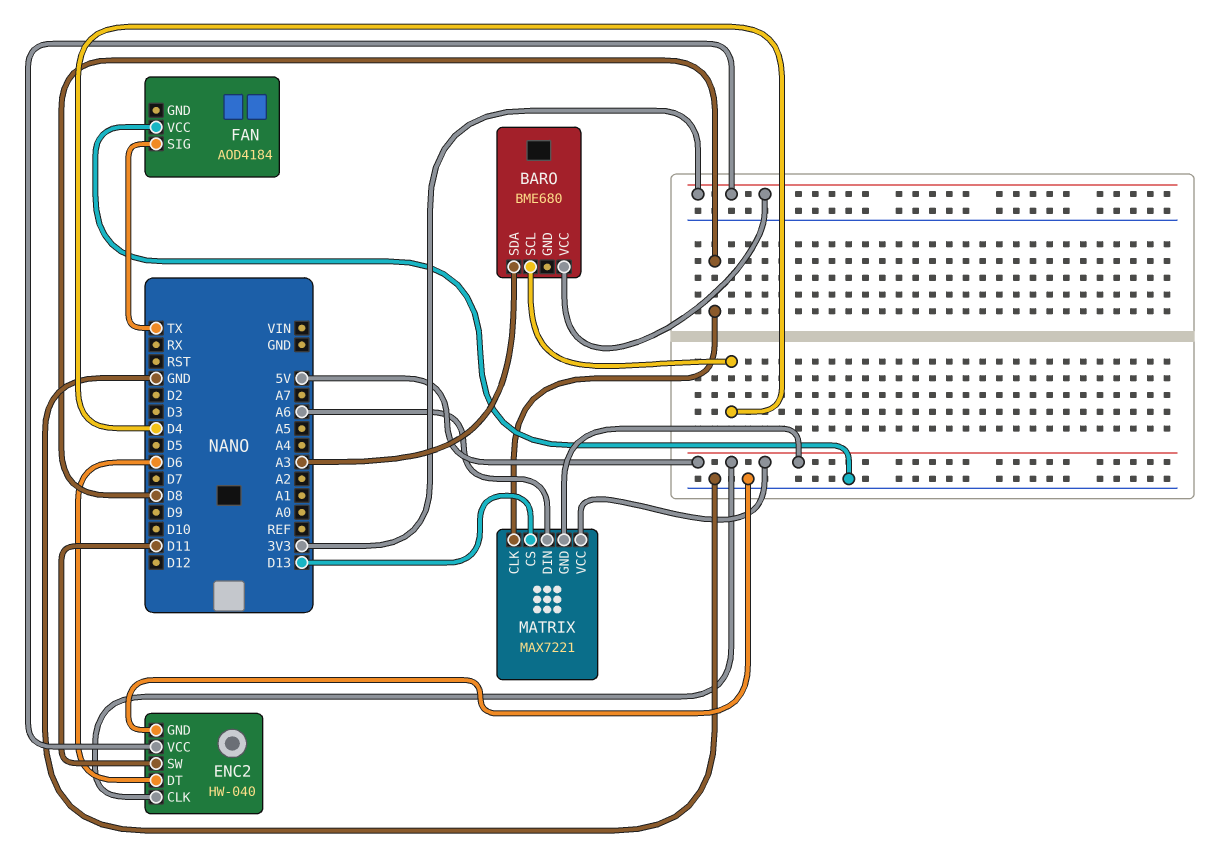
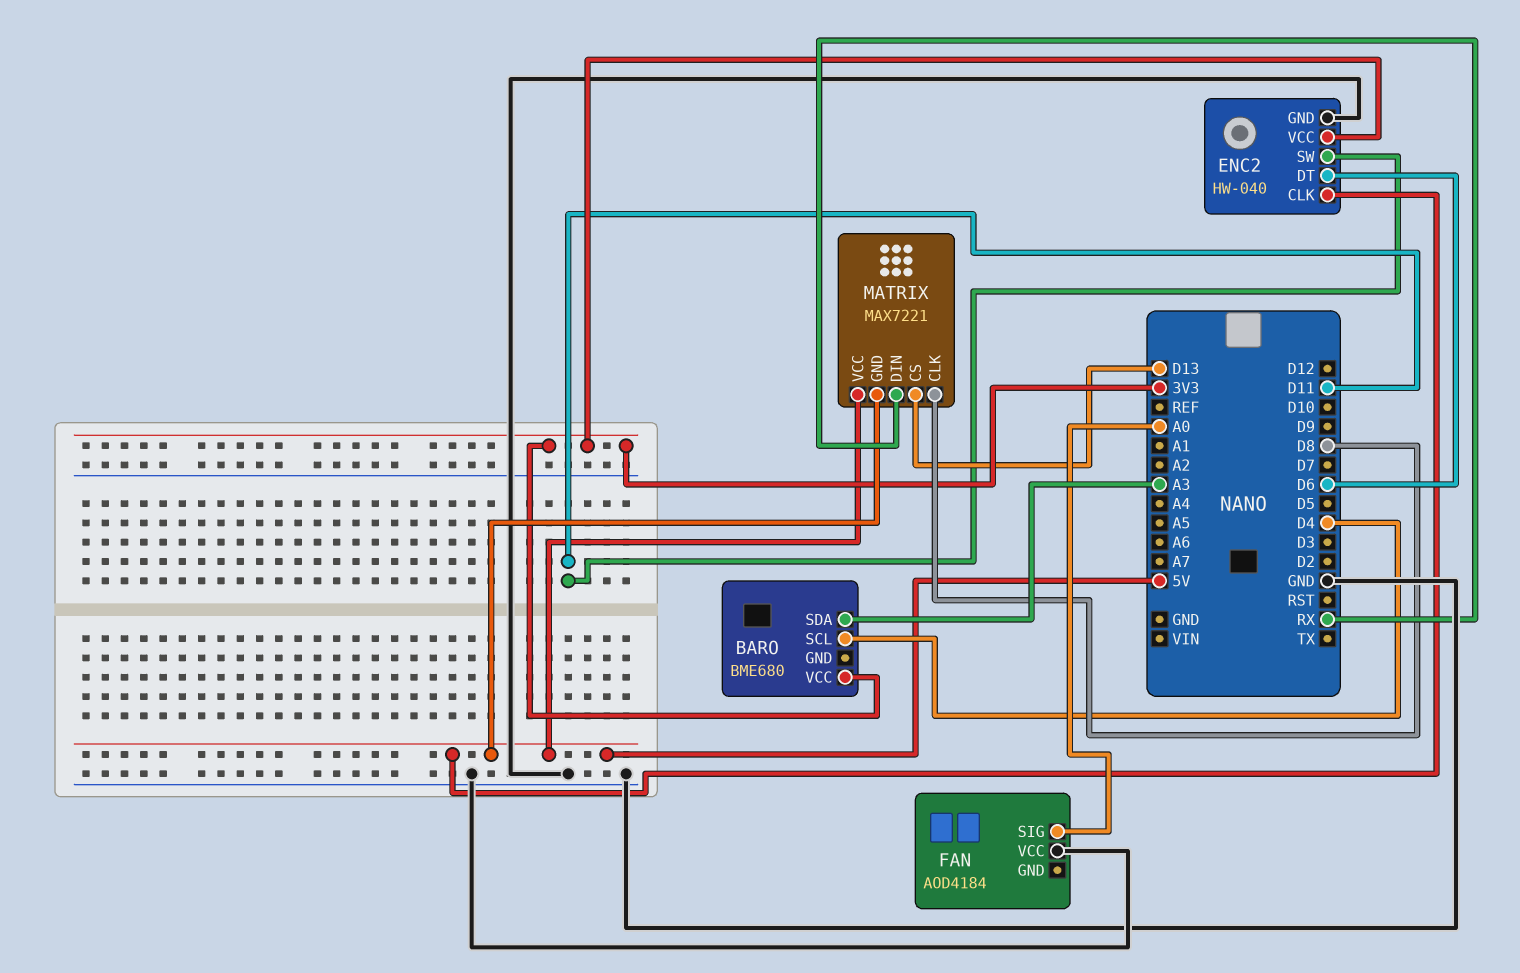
FAN pin SIG: TX -> A0
MATRIX pin DIN: A6 -> RX

